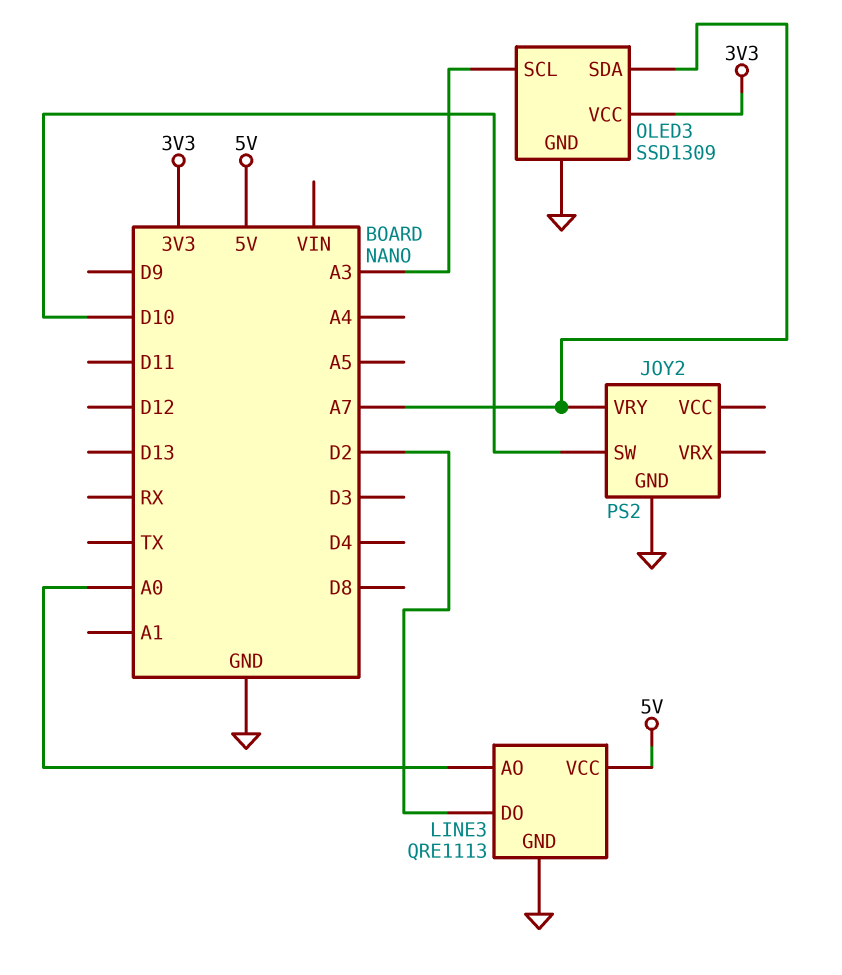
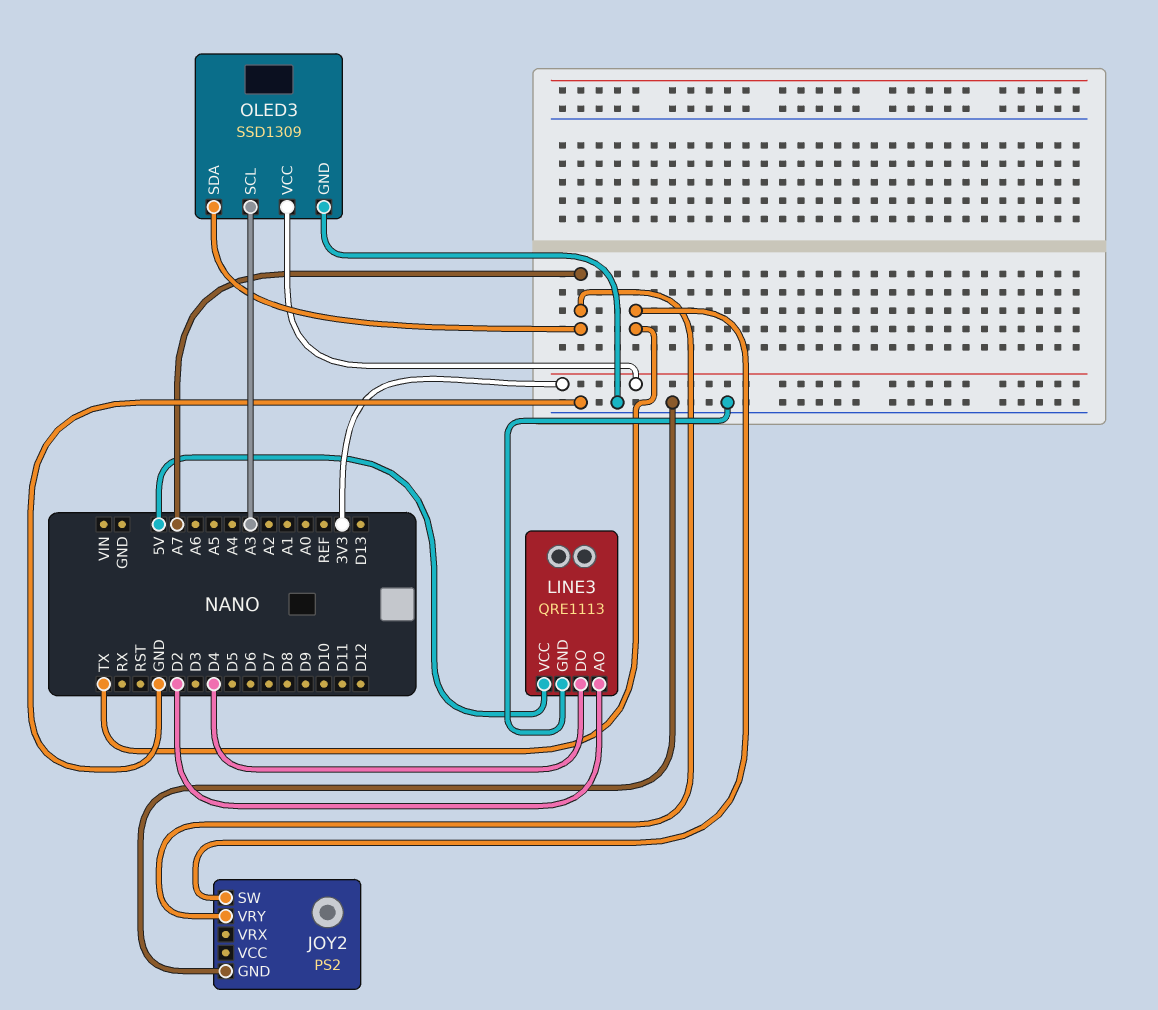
JOY2 pin SW: D10 -> TX
LINE3 pin AO: A0 -> D2
LINE3 pin DO: D2 -> D4

